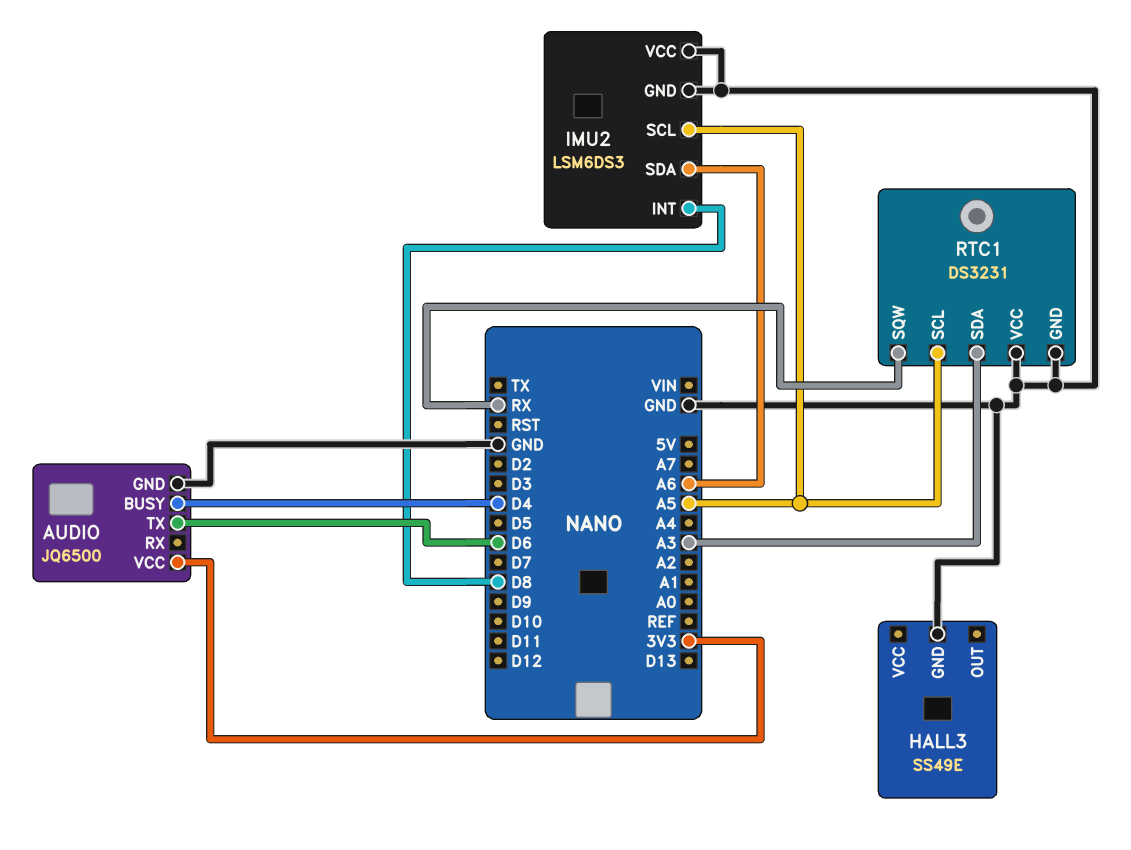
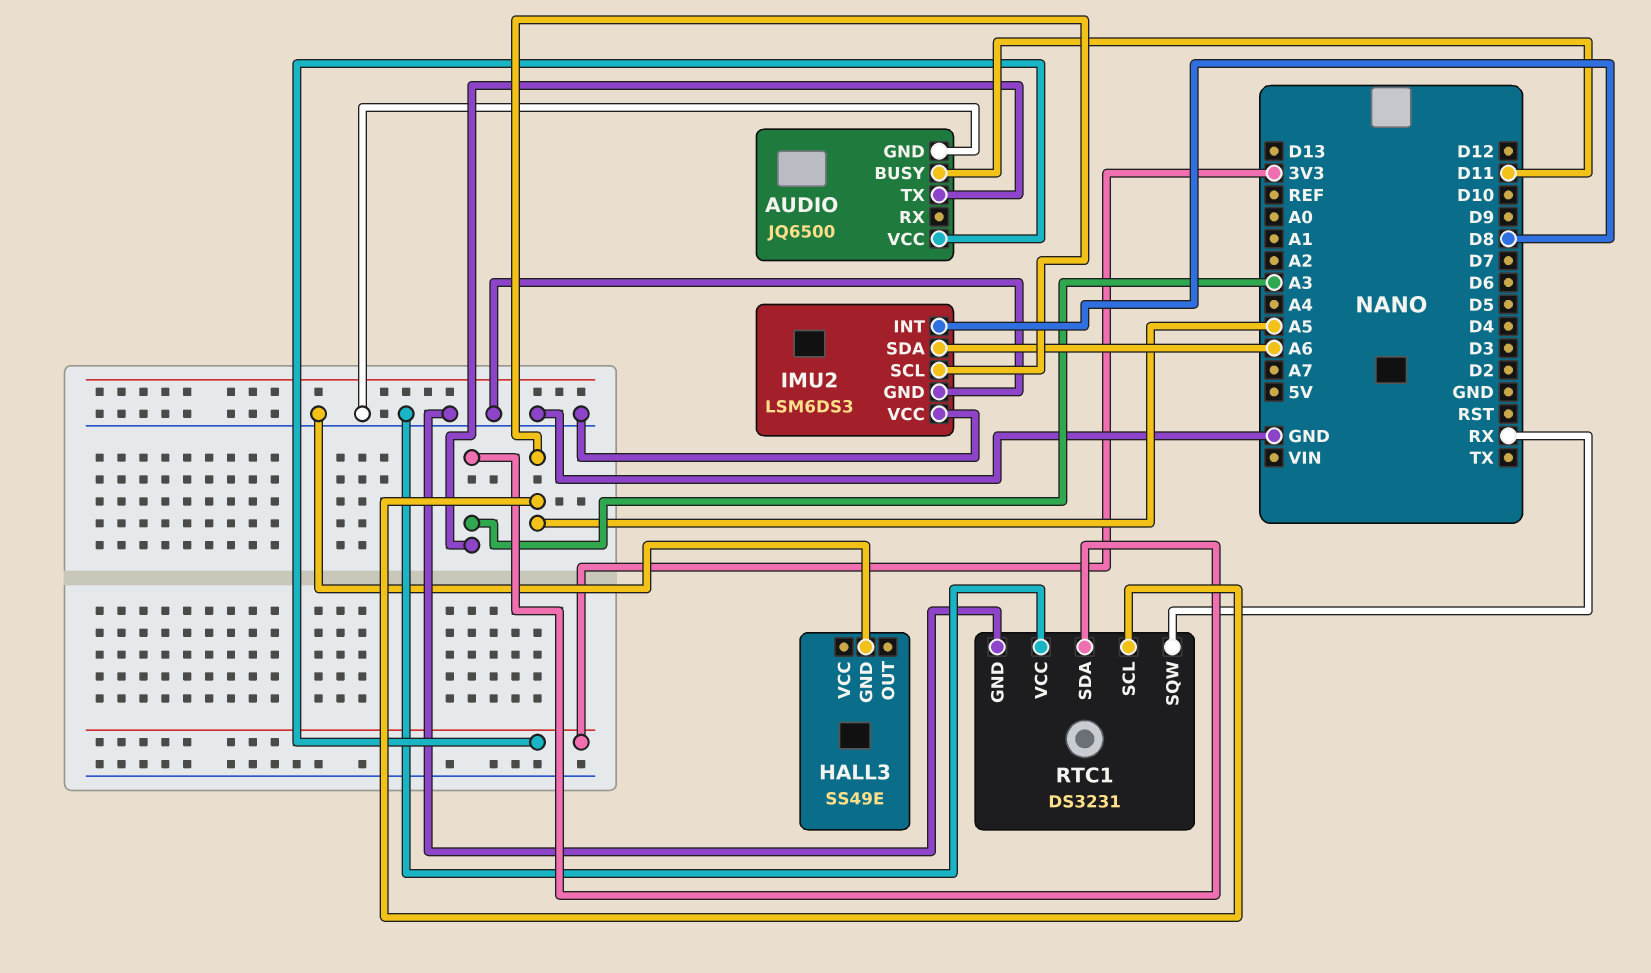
AUDIO pin BUSY: D4 -> D11
AUDIO pin TX: D6 -> A3

